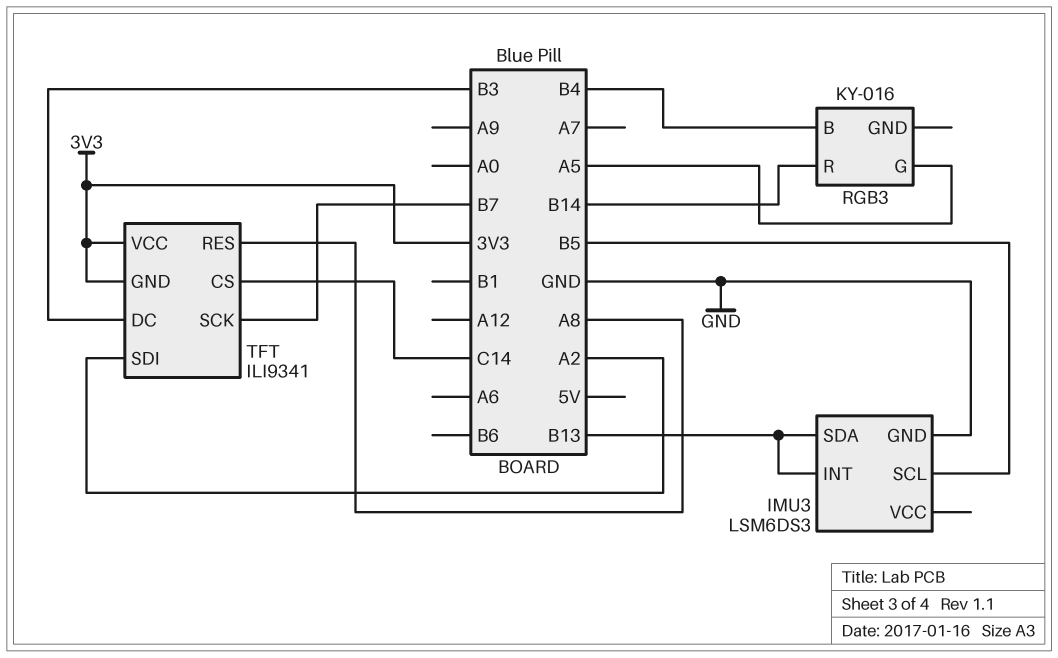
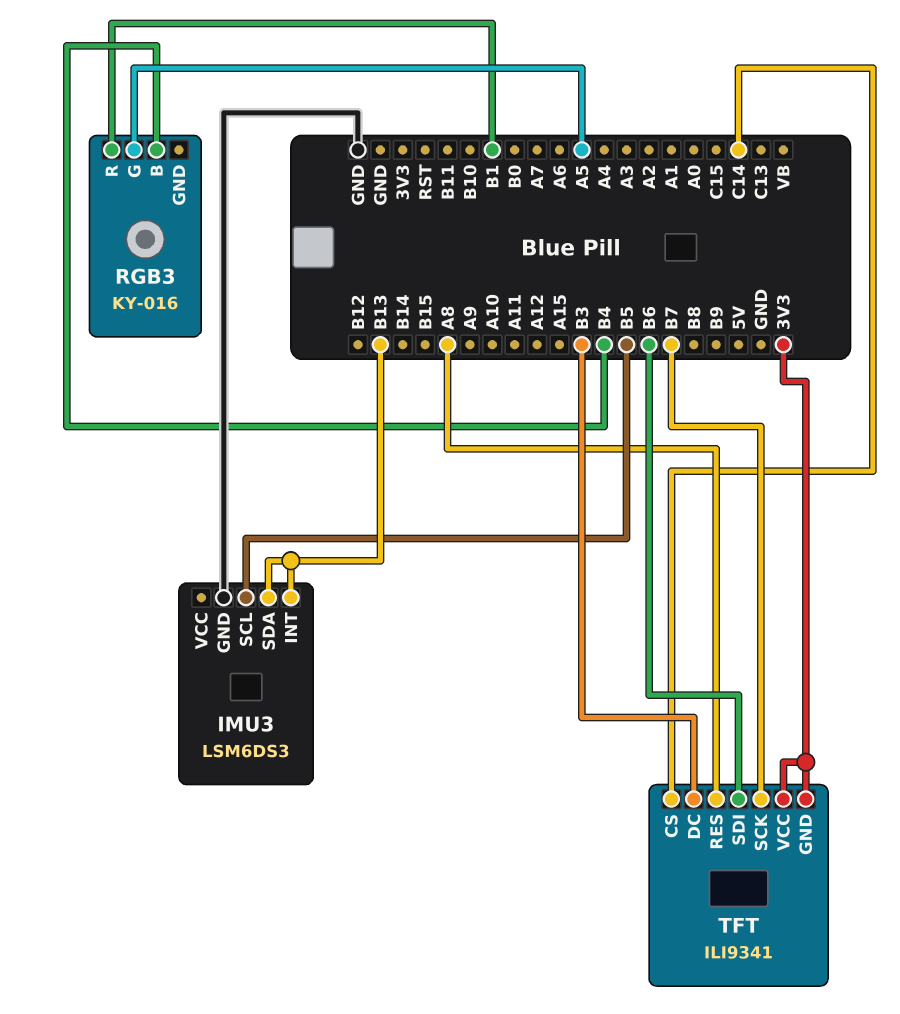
RGB3 pin R: B14 -> B1
TFT pin SDI: A2 -> B6

